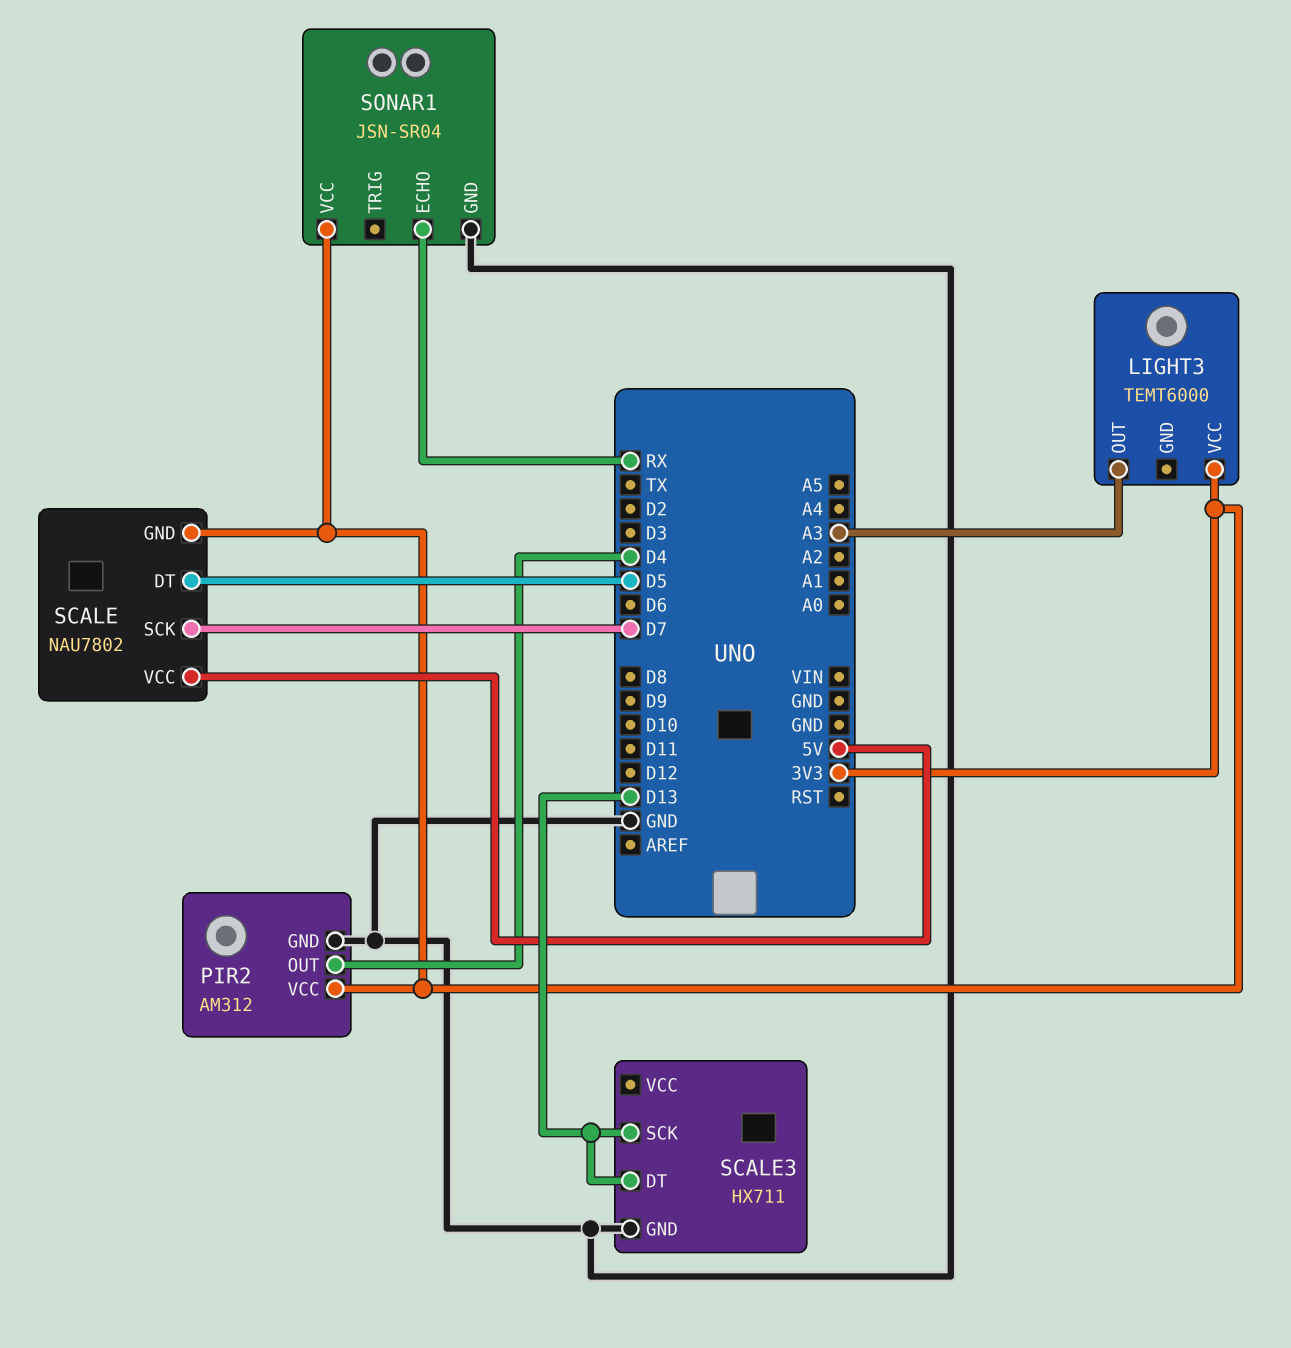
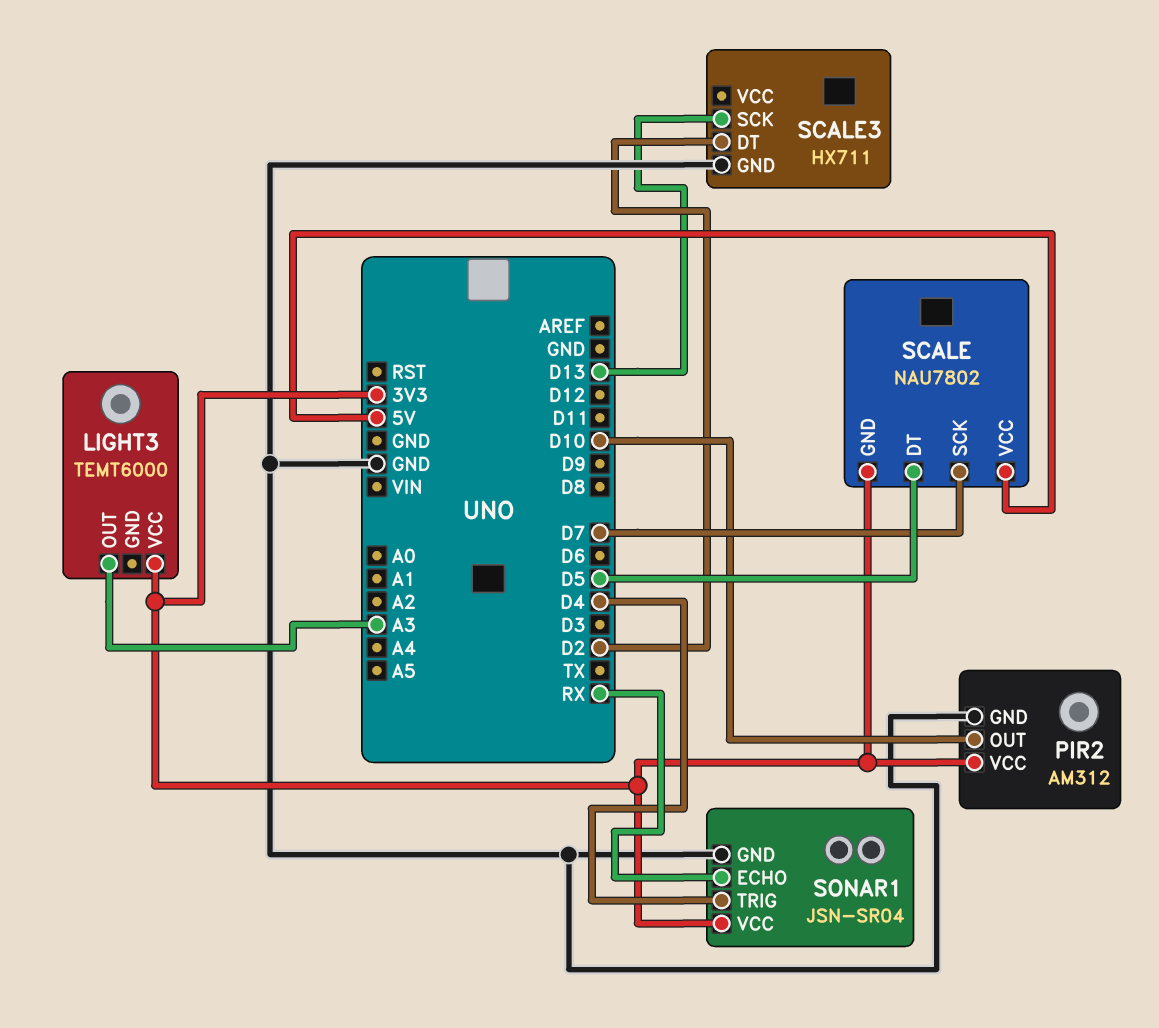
PIR2 pin OUT: D4 -> D10
SCALE3 pin DT: D13 -> D2
SONAR1 pin TRIG: none -> D4

